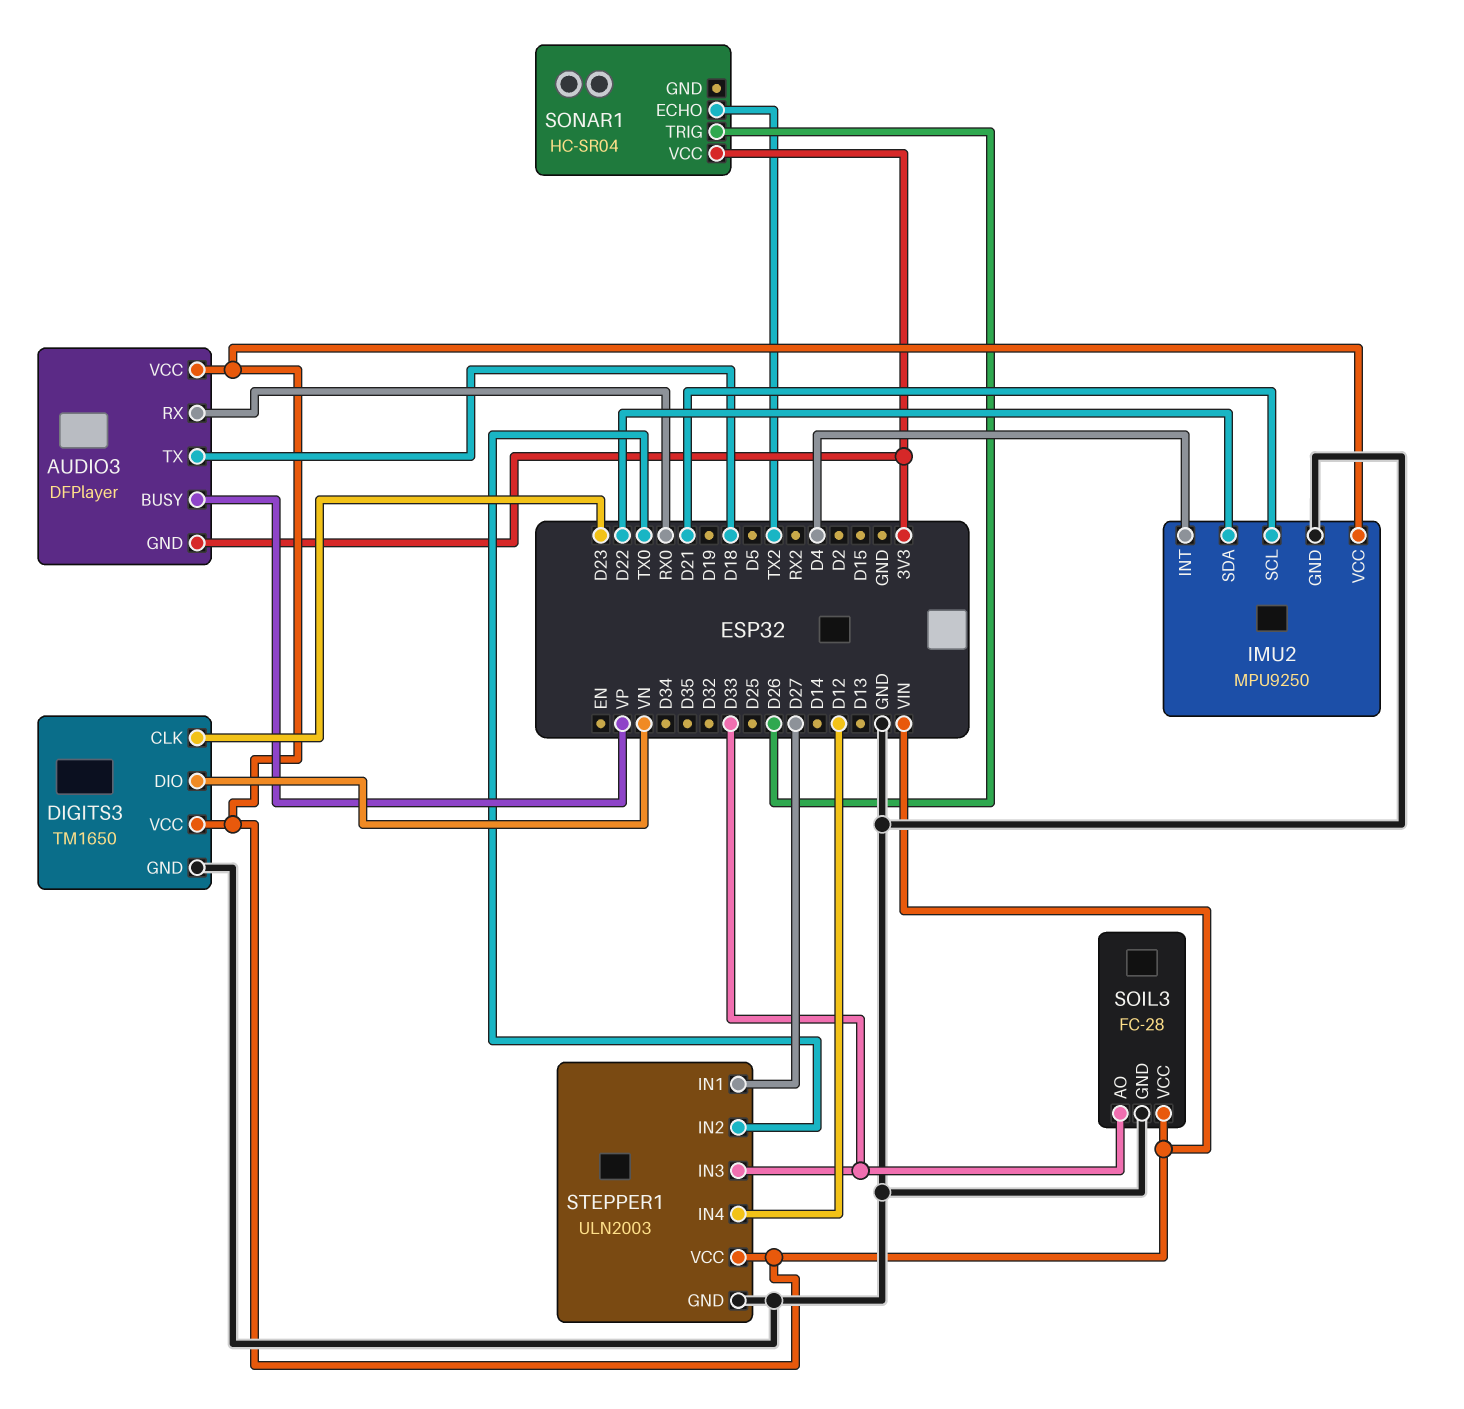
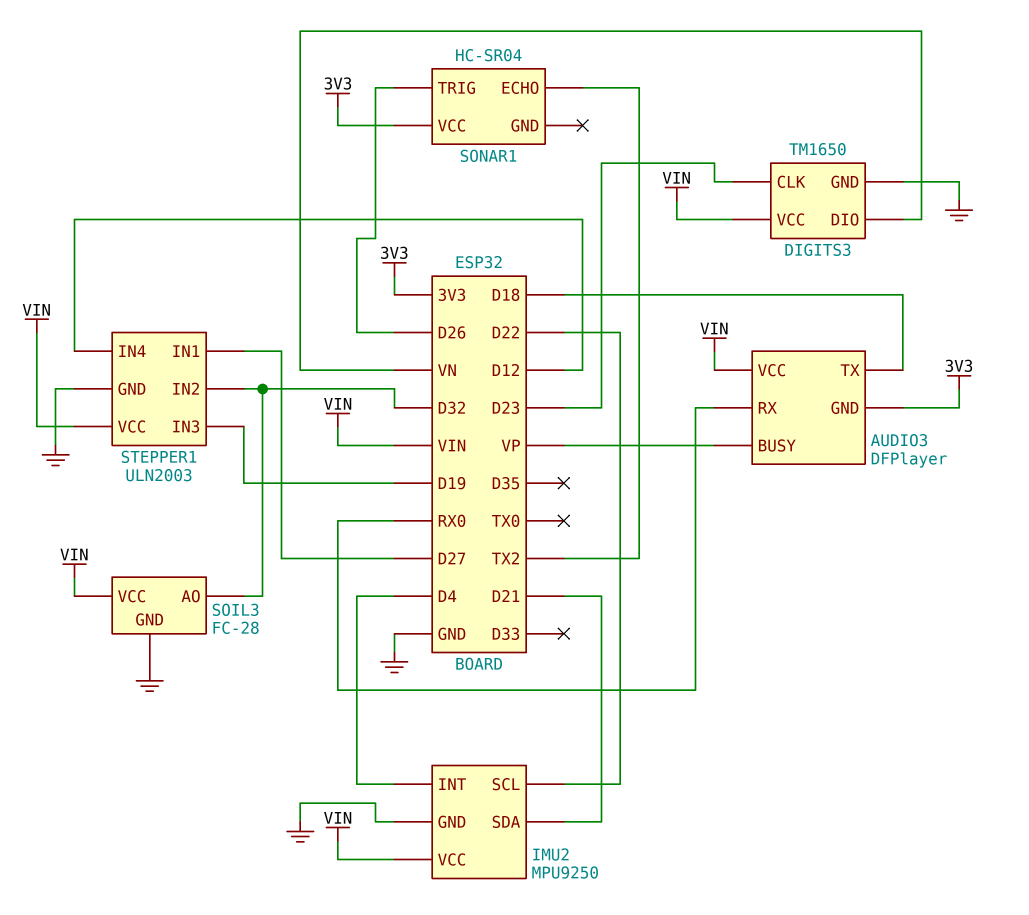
IMU2 pin SCL: D21 -> D22
IMU2 pin SDA: D22 -> D21
SOIL3 pin AO: D33 -> D32
STEPPER1 pin IN2: TX0 -> D32
STEPPER1 pin IN3: D33 -> D19

